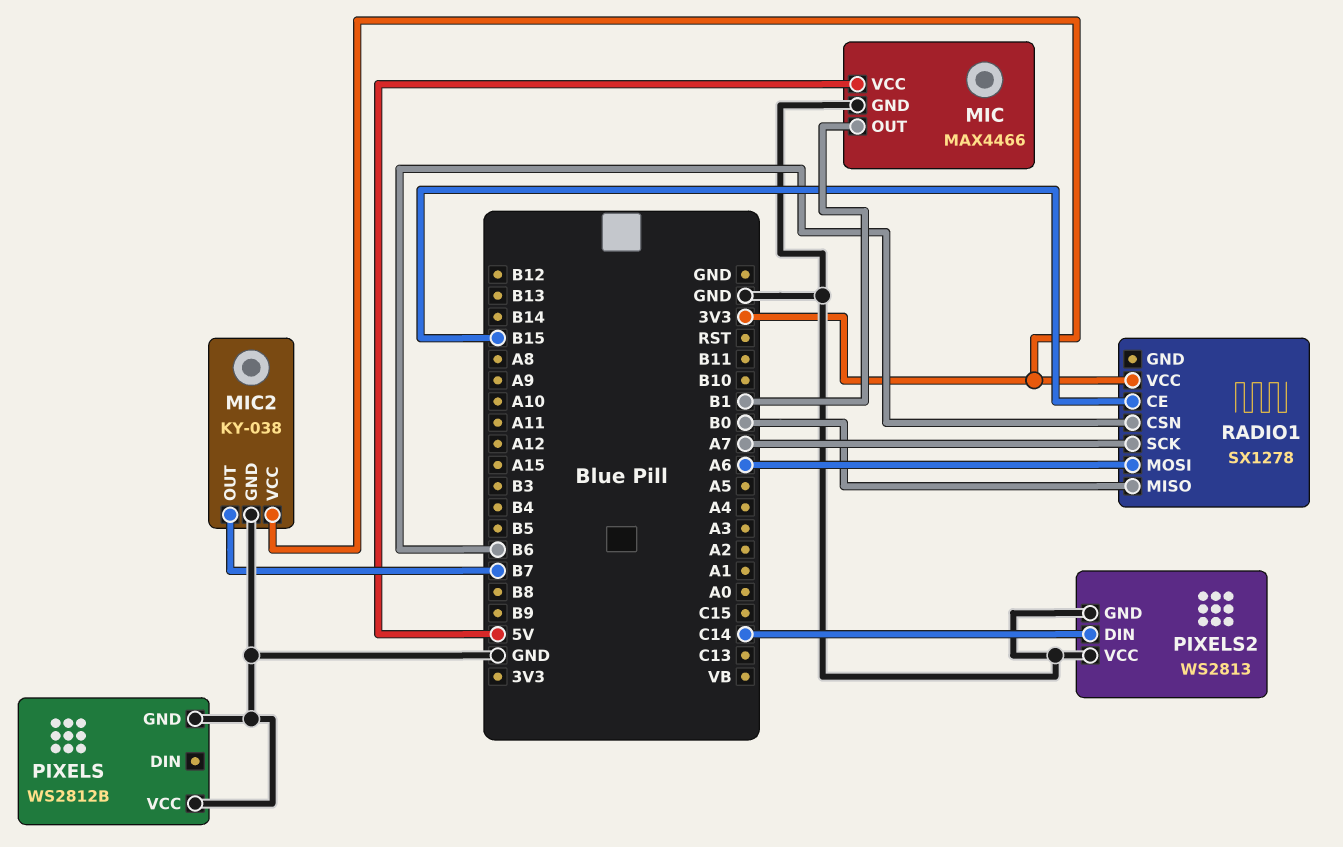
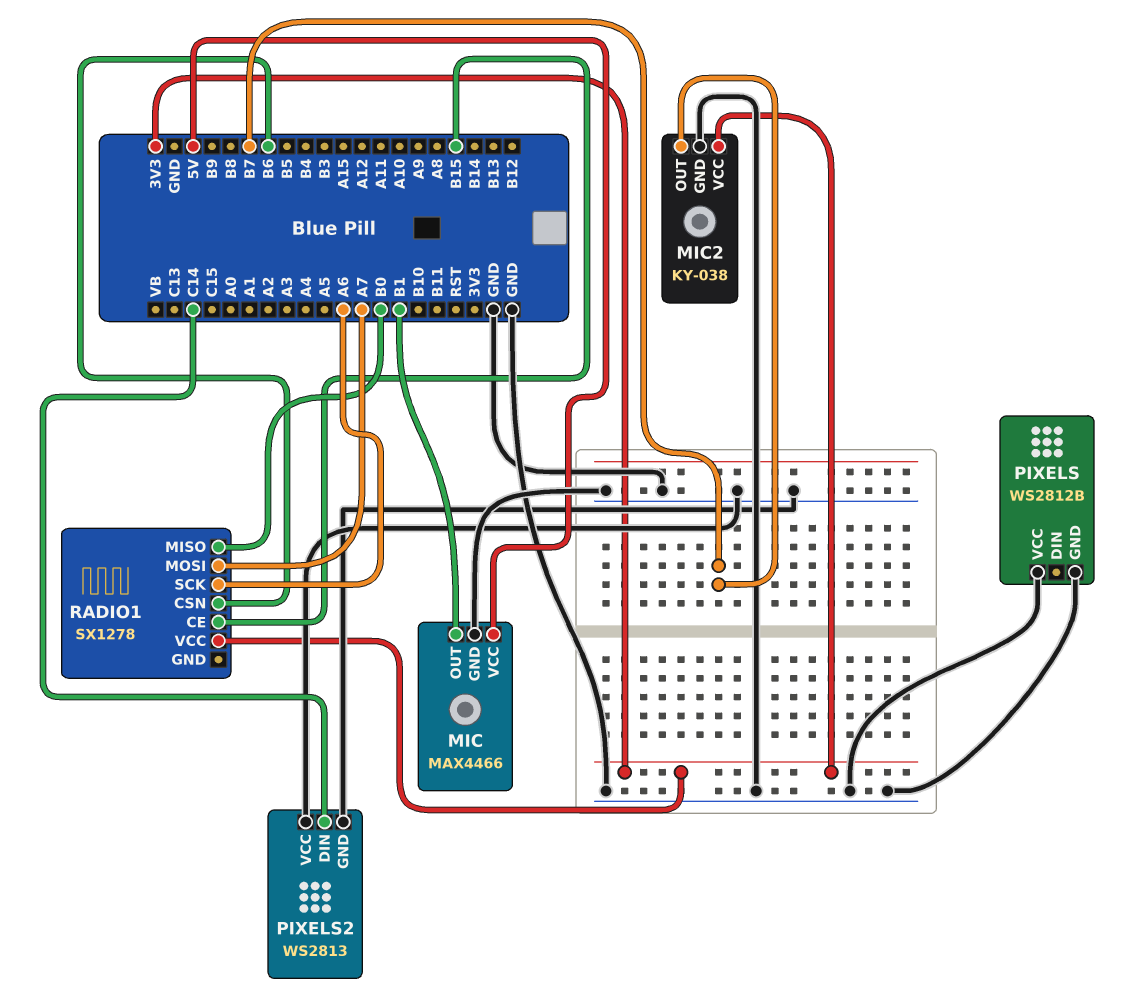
RADIO1 pin MOSI: A6 -> A7
RADIO1 pin SCK: A7 -> A6

